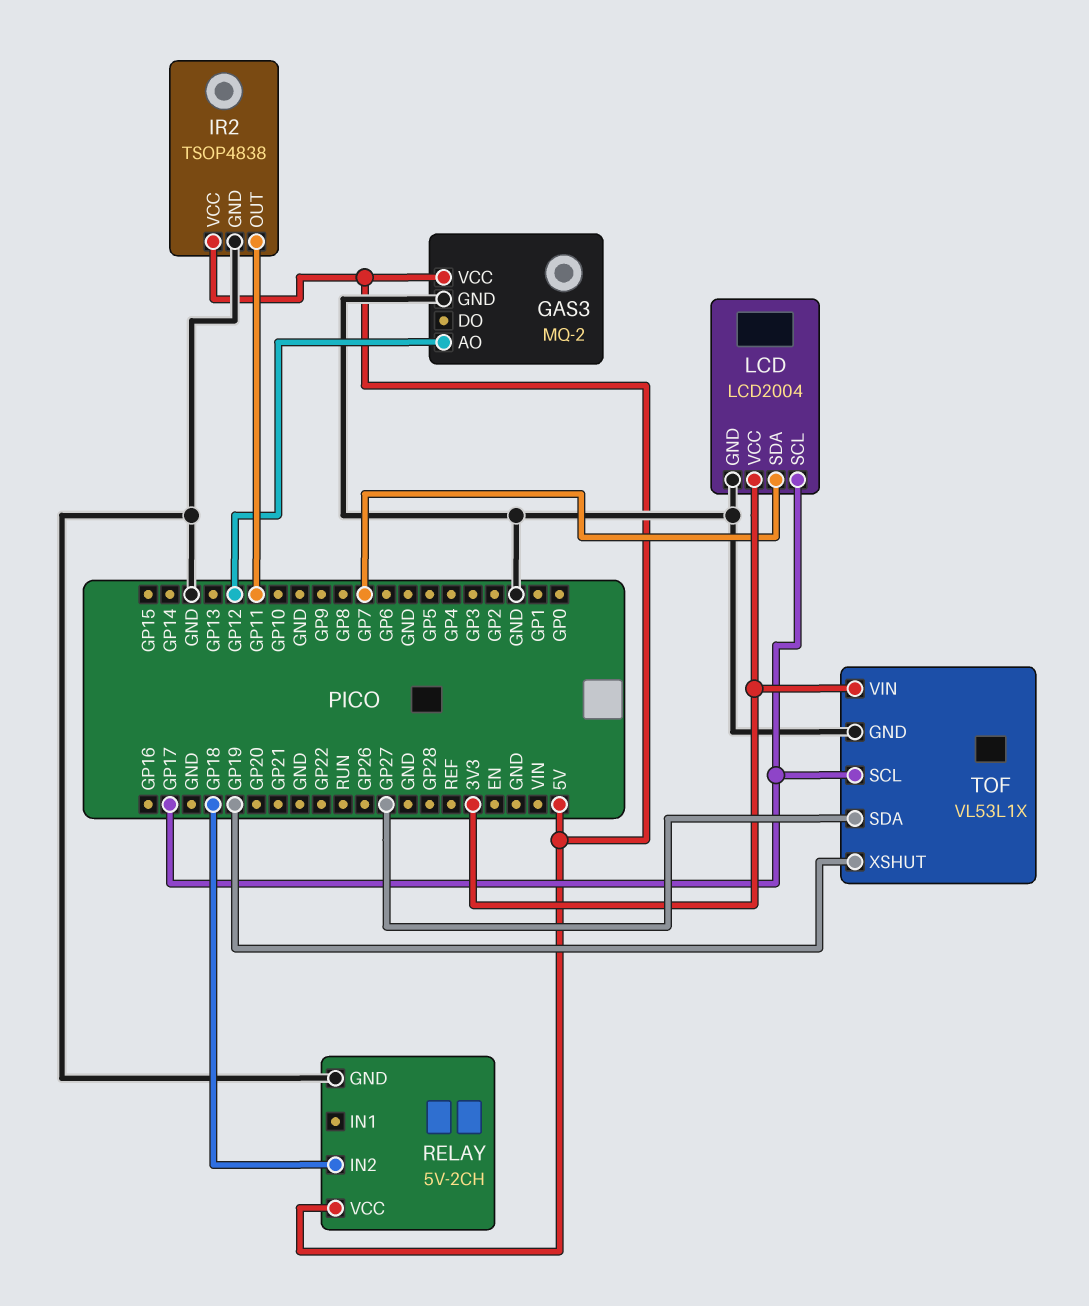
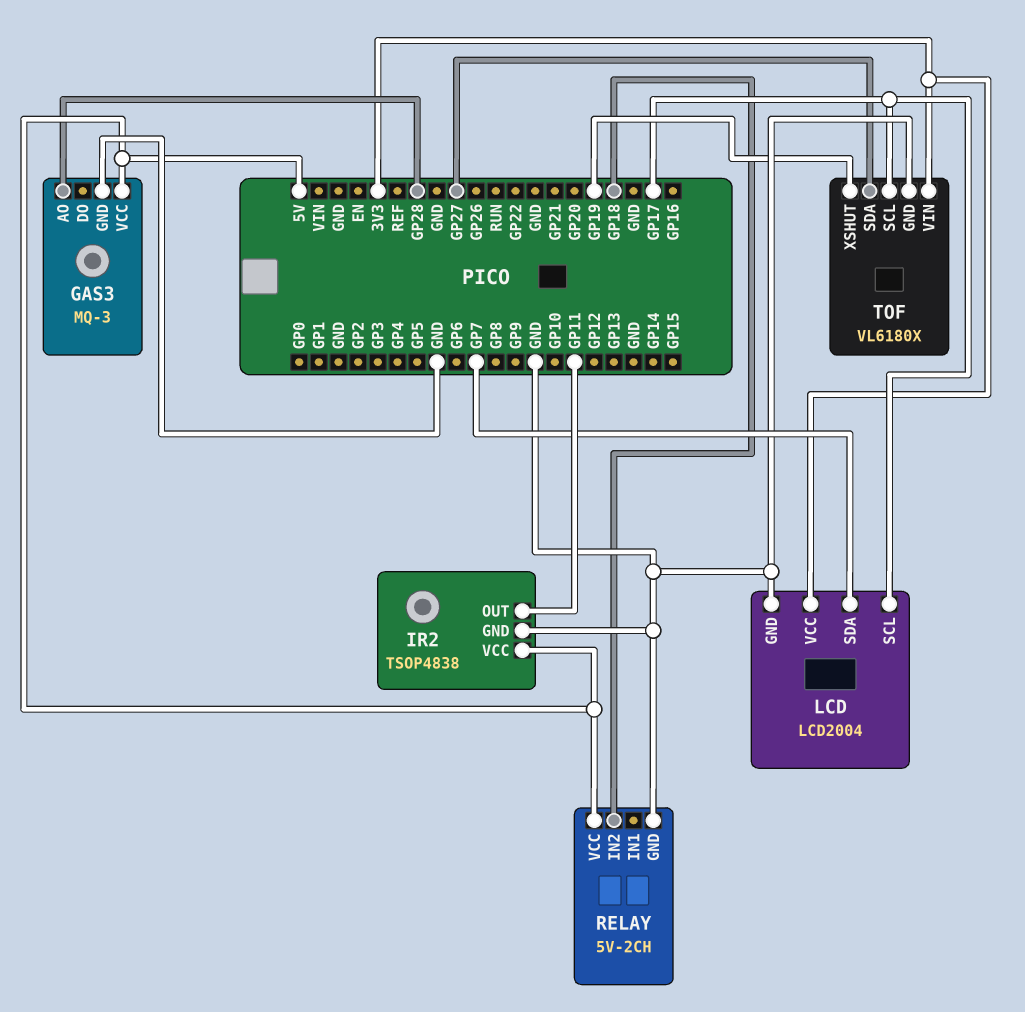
GAS3: MQ-2 -> MQ-3
GAS3 pin AO: GP12 -> GP28
TOF: VL53L1X -> VL6180X

